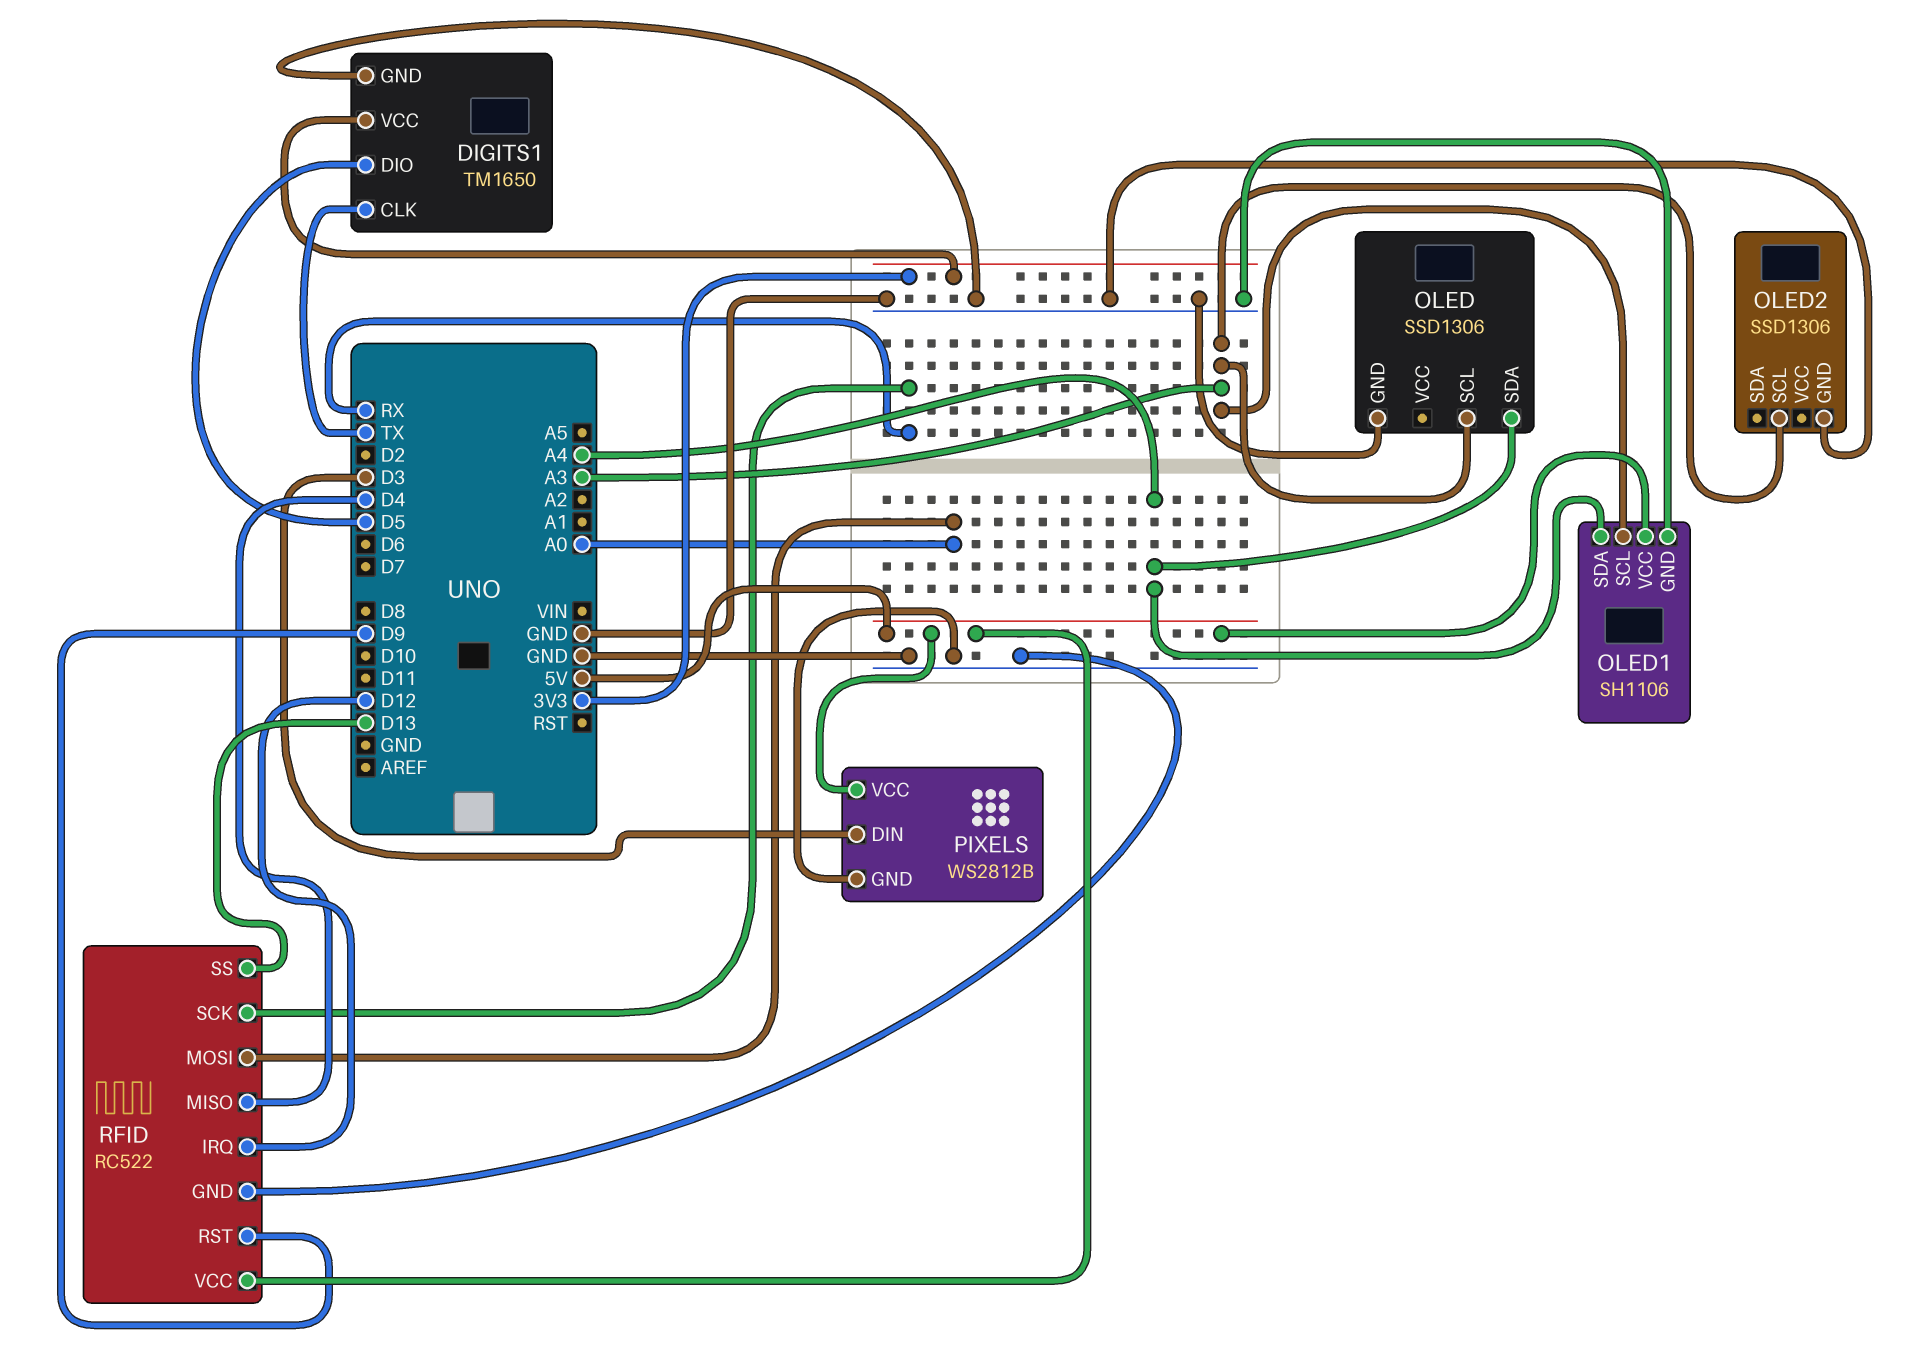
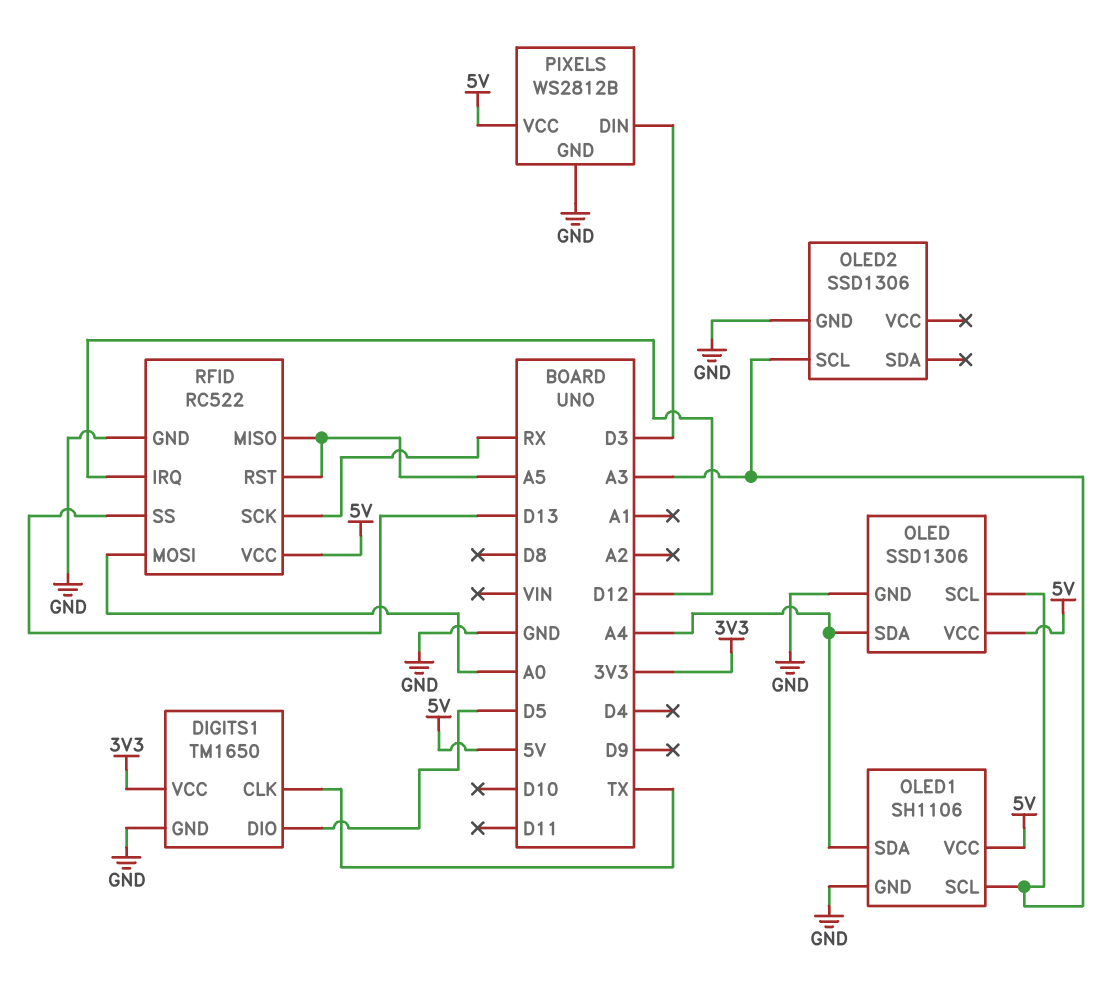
OLED pin VCC: none -> 5V
RFID pin MISO: D4 -> A5
RFID pin RST: D9 -> A5

